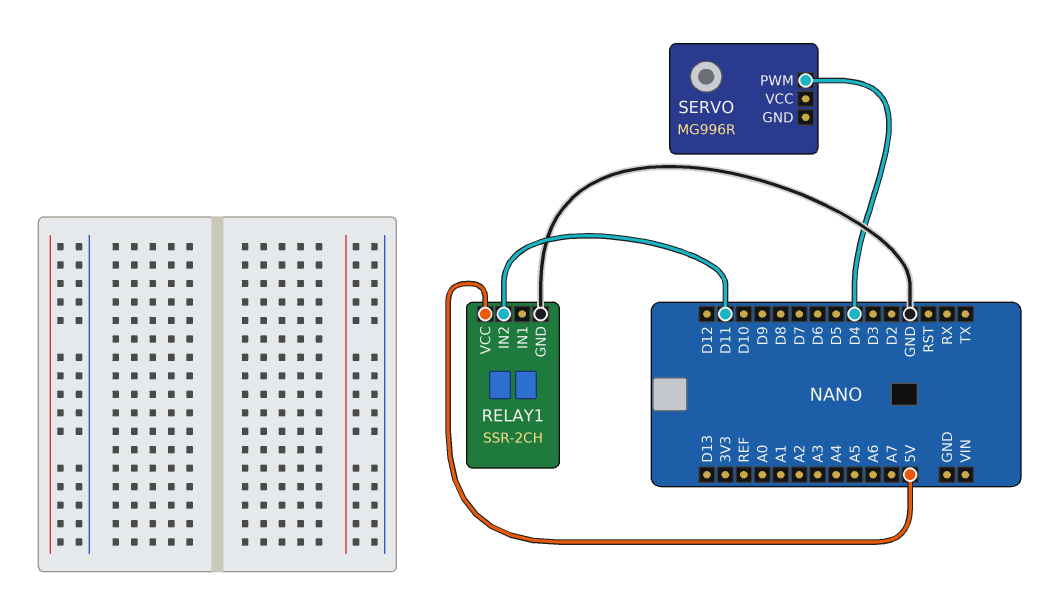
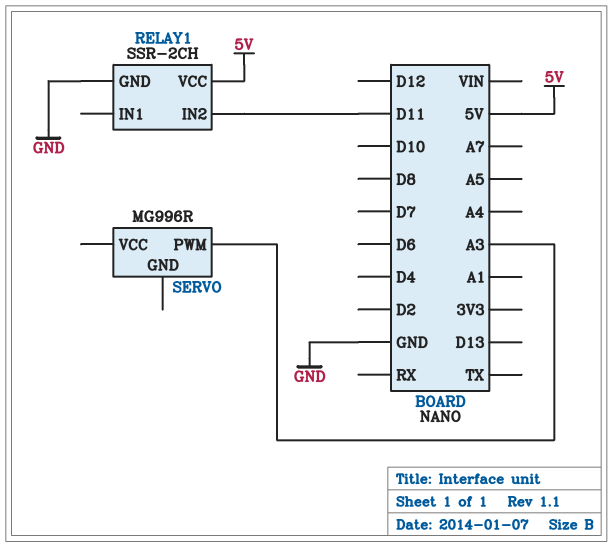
SERVO pin PWM: D4 -> A3

